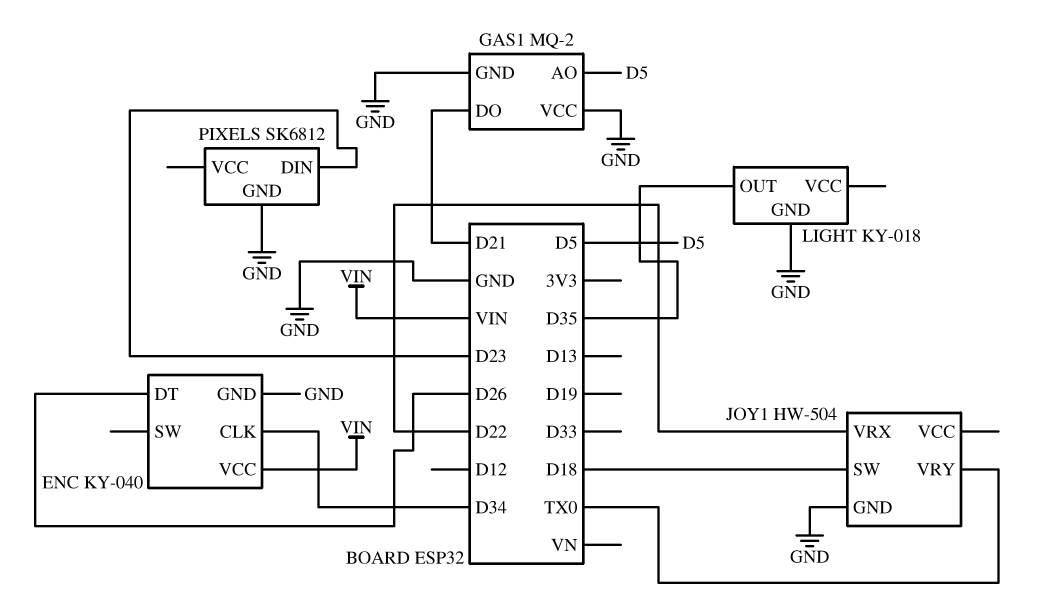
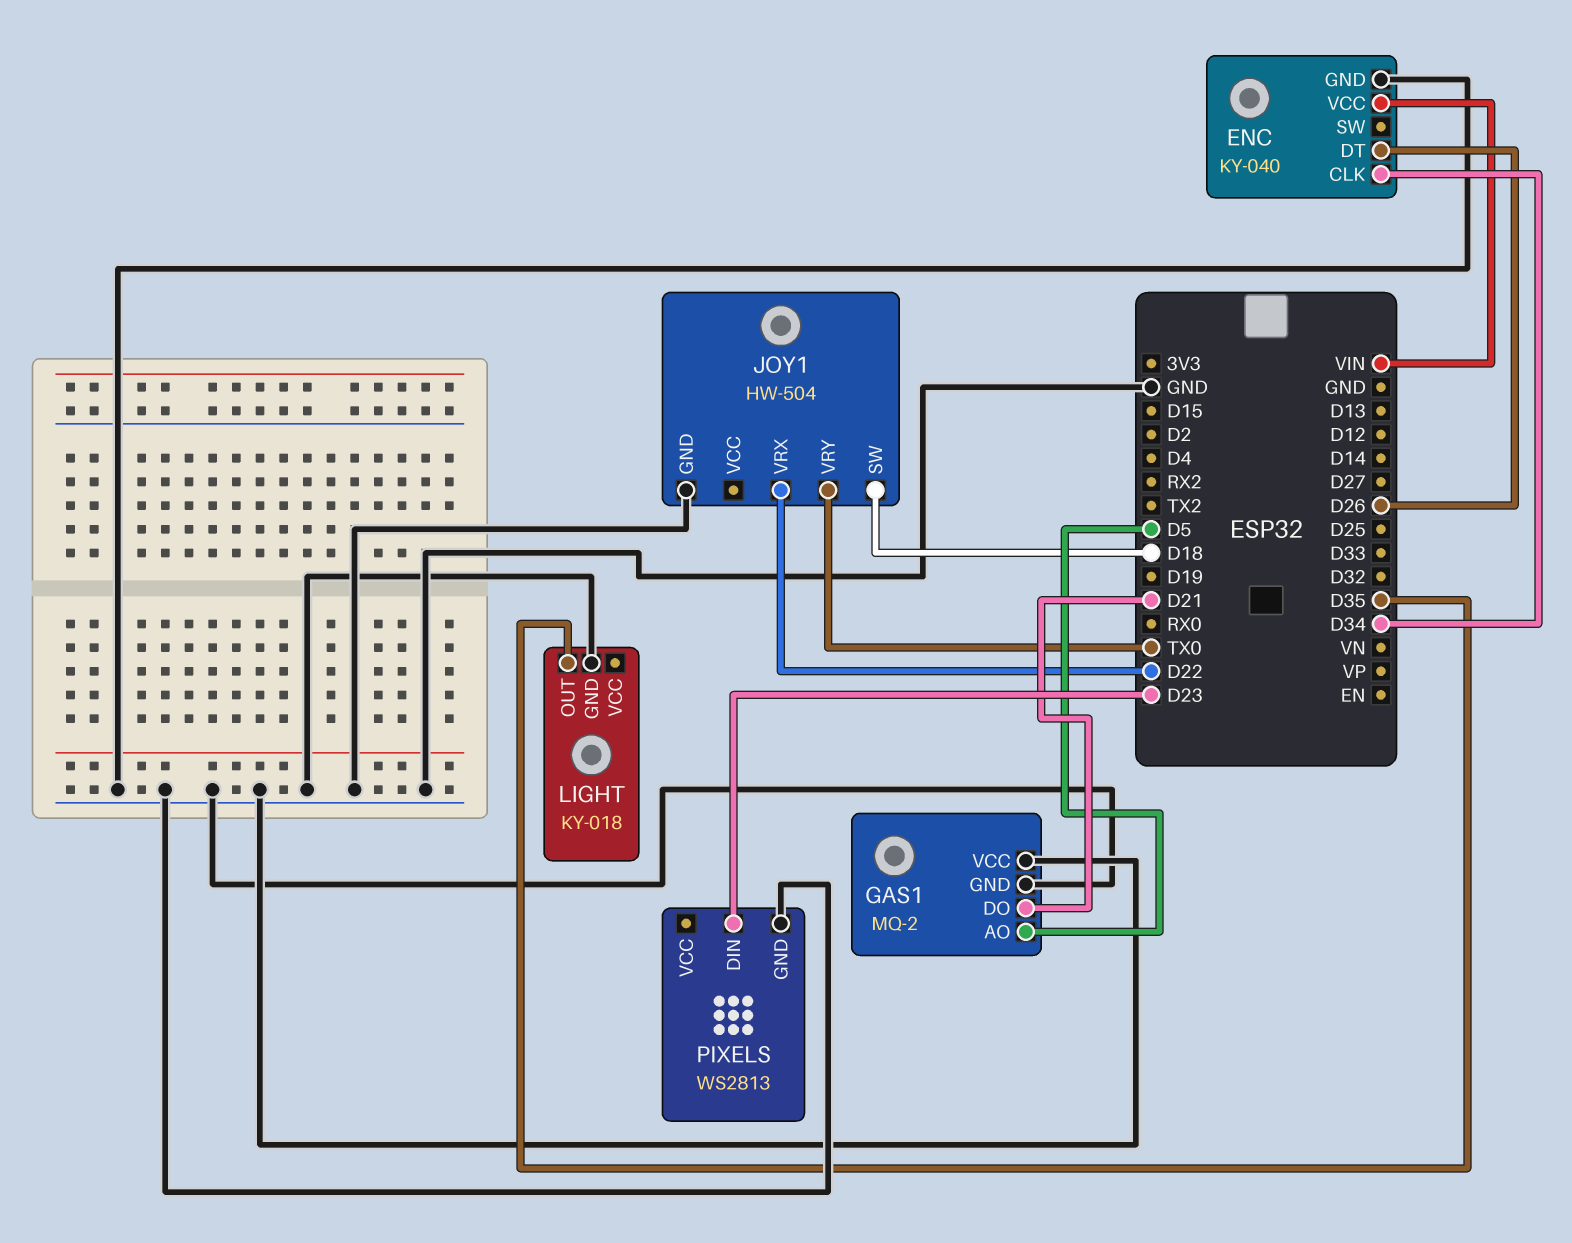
PIXELS: SK6812 -> WS2813

